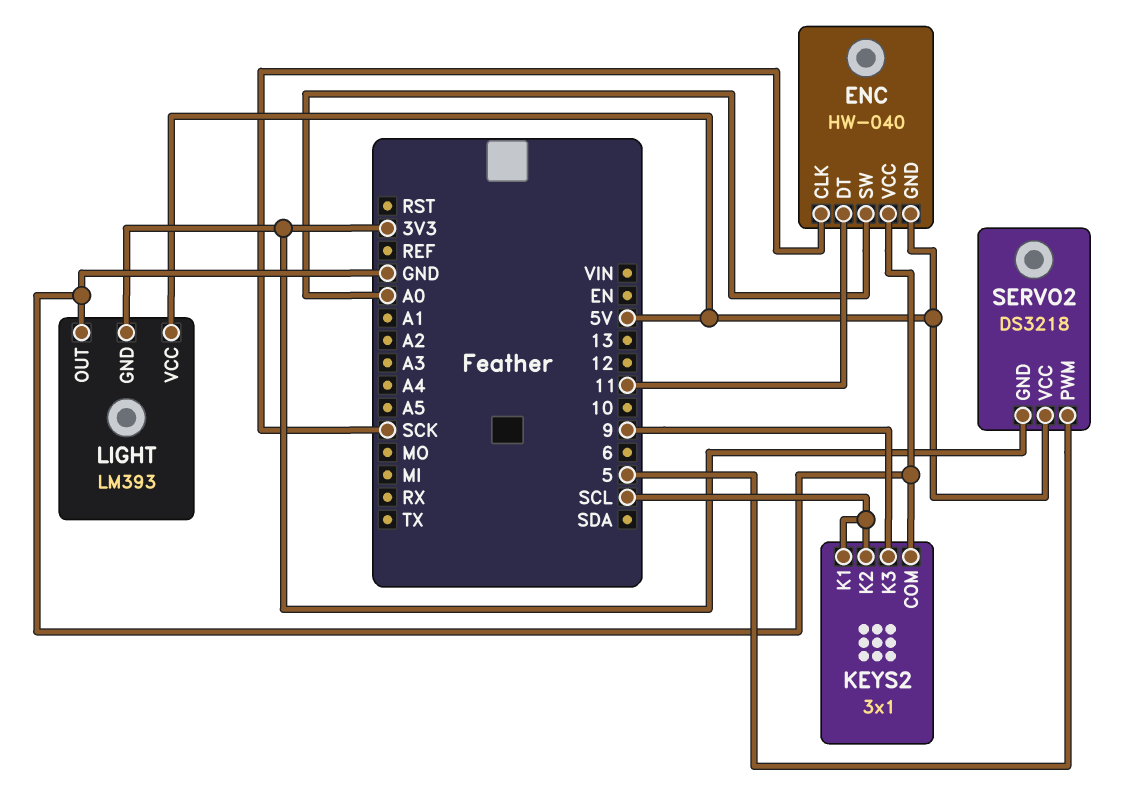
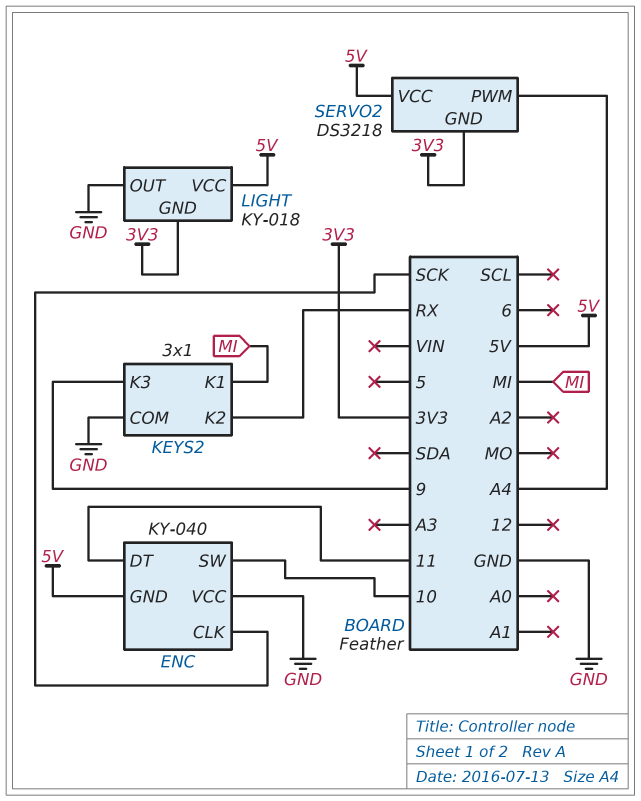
ENC: HW-040 -> KY-040
ENC pin SW: A0 -> 10
KEYS2 pin K1: SCL -> MI
KEYS2 pin K2: SCL -> RX
LIGHT: LM393 -> KY-018
SERVO2 pin PWM: 5 -> A4

